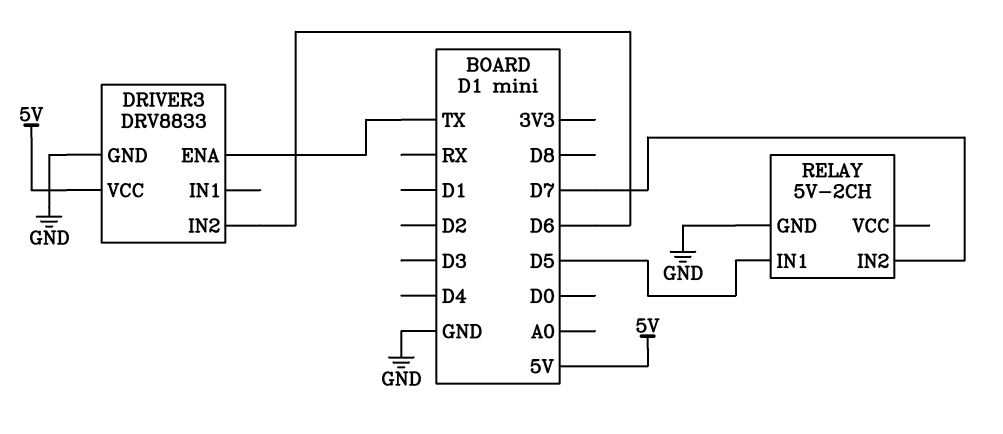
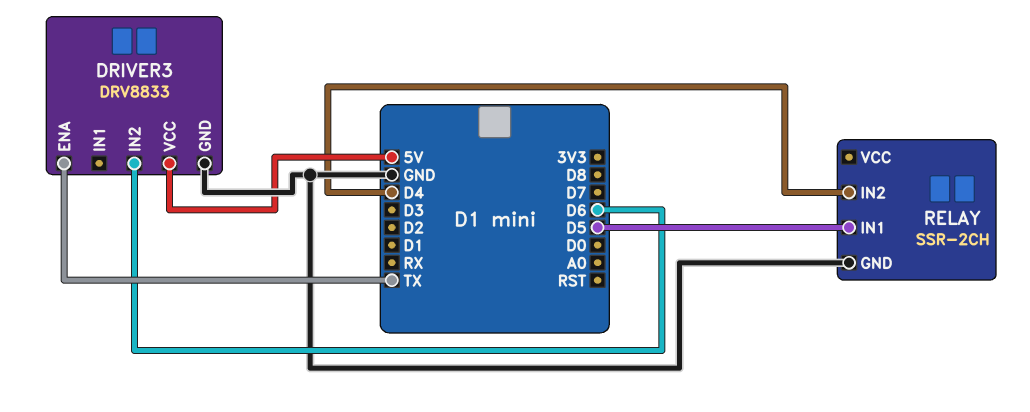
RELAY: 5V-2CH -> SSR-2CH
RELAY pin IN2: D7 -> D4

